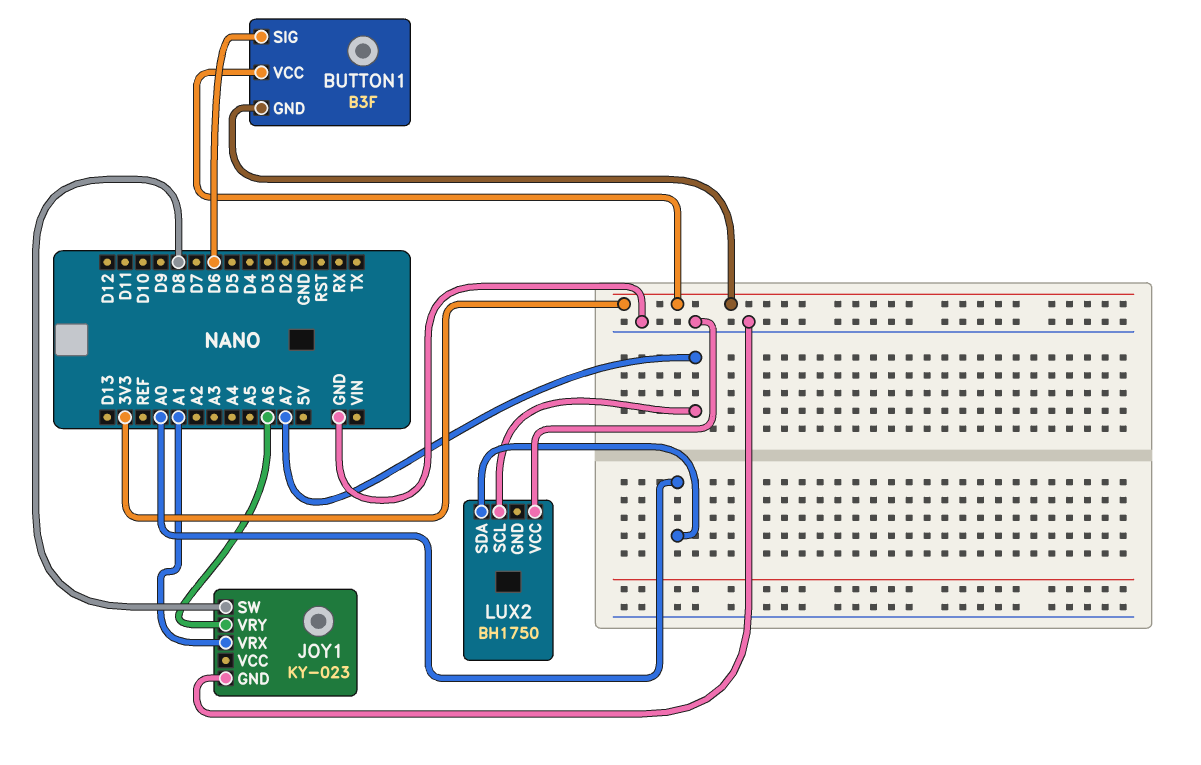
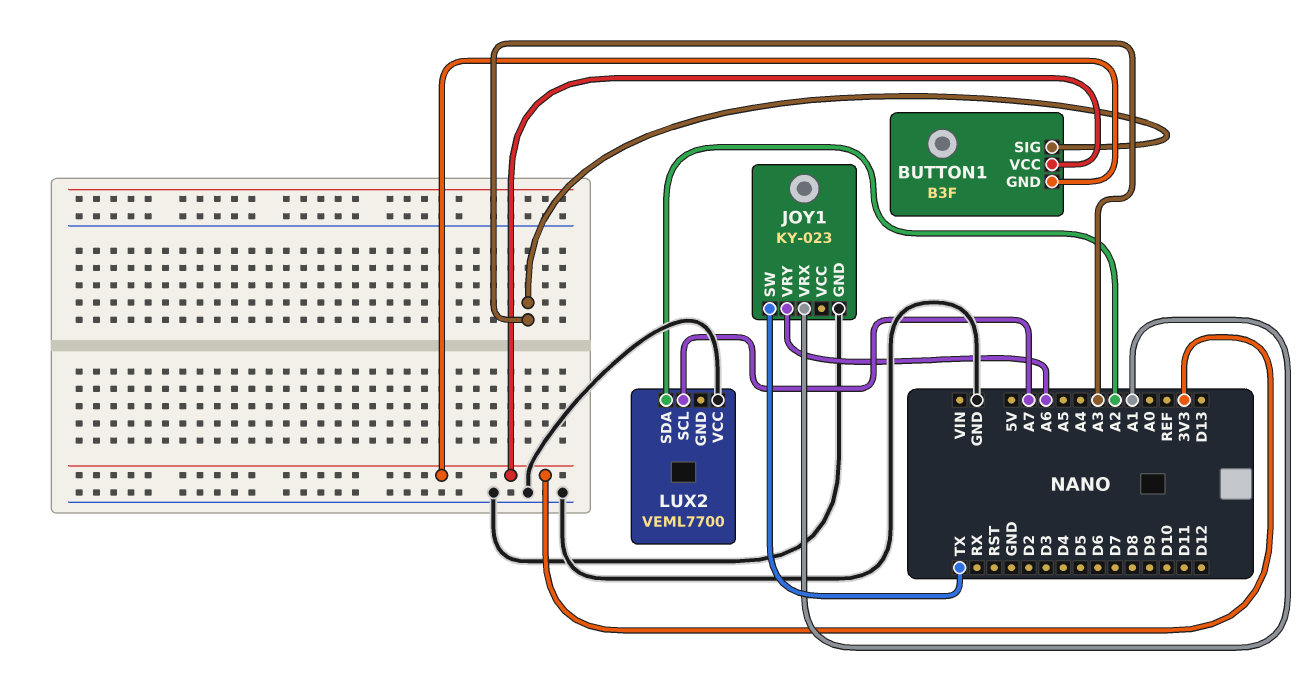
BUTTON1 pin SIG: D6 -> A3
JOY1 pin SW: D8 -> TX
LUX2: BH1750 -> VEML7700
LUX2 pin SDA: A0 -> A2

